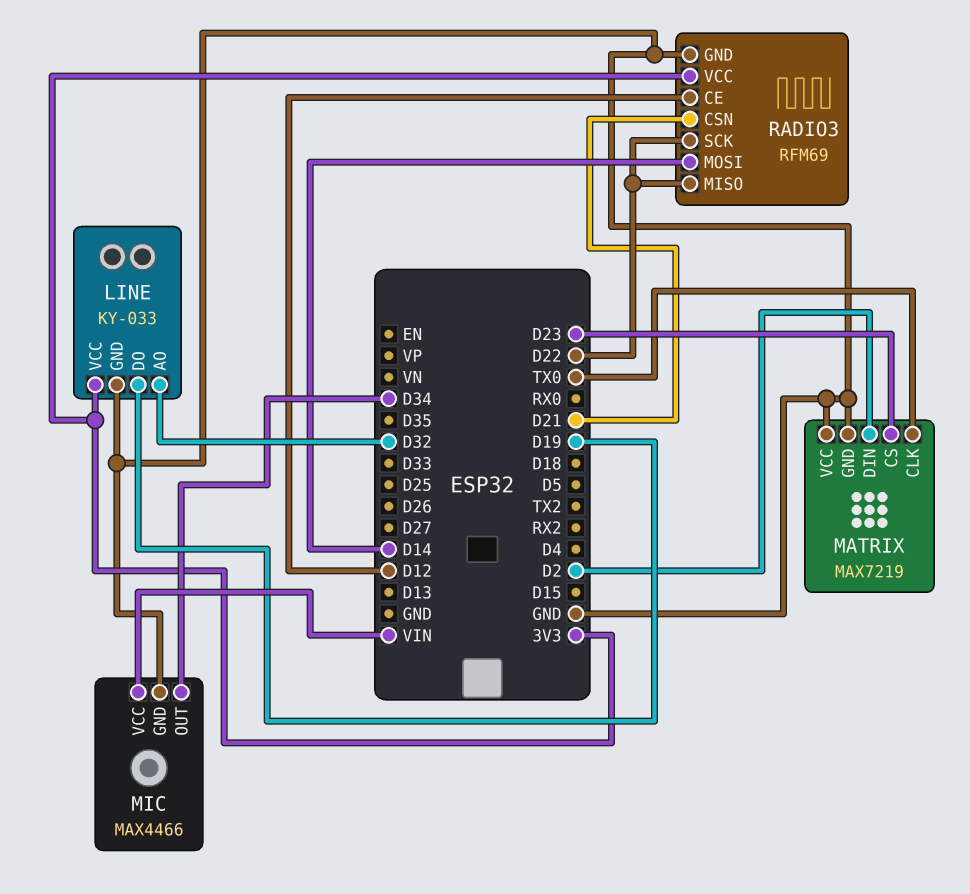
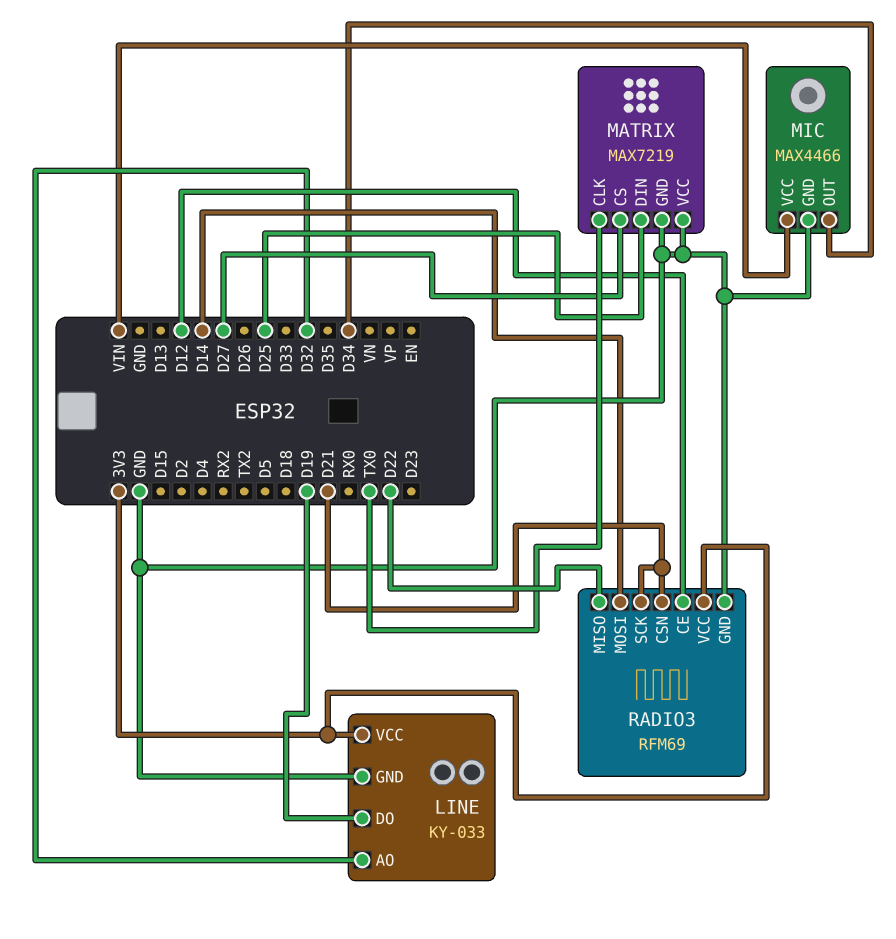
MATRIX pin CS: D23 -> D27
MATRIX pin DIN: D2 -> D25
RADIO3 pin SCK: D22 -> D21

